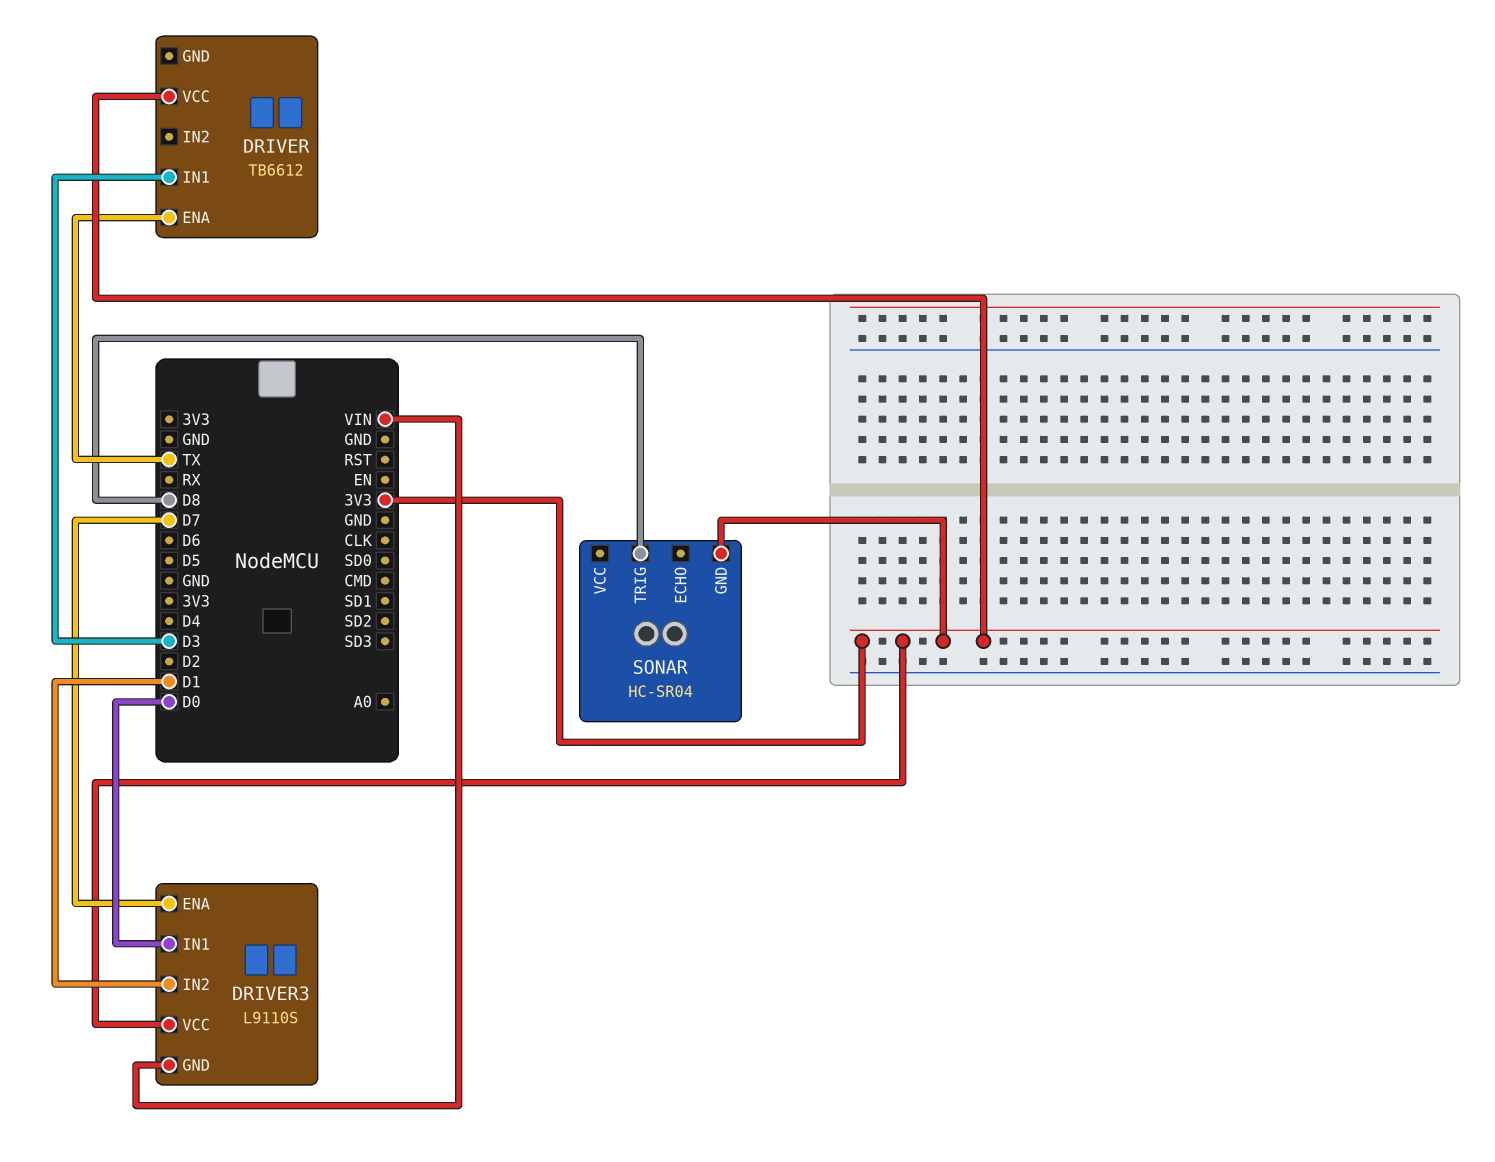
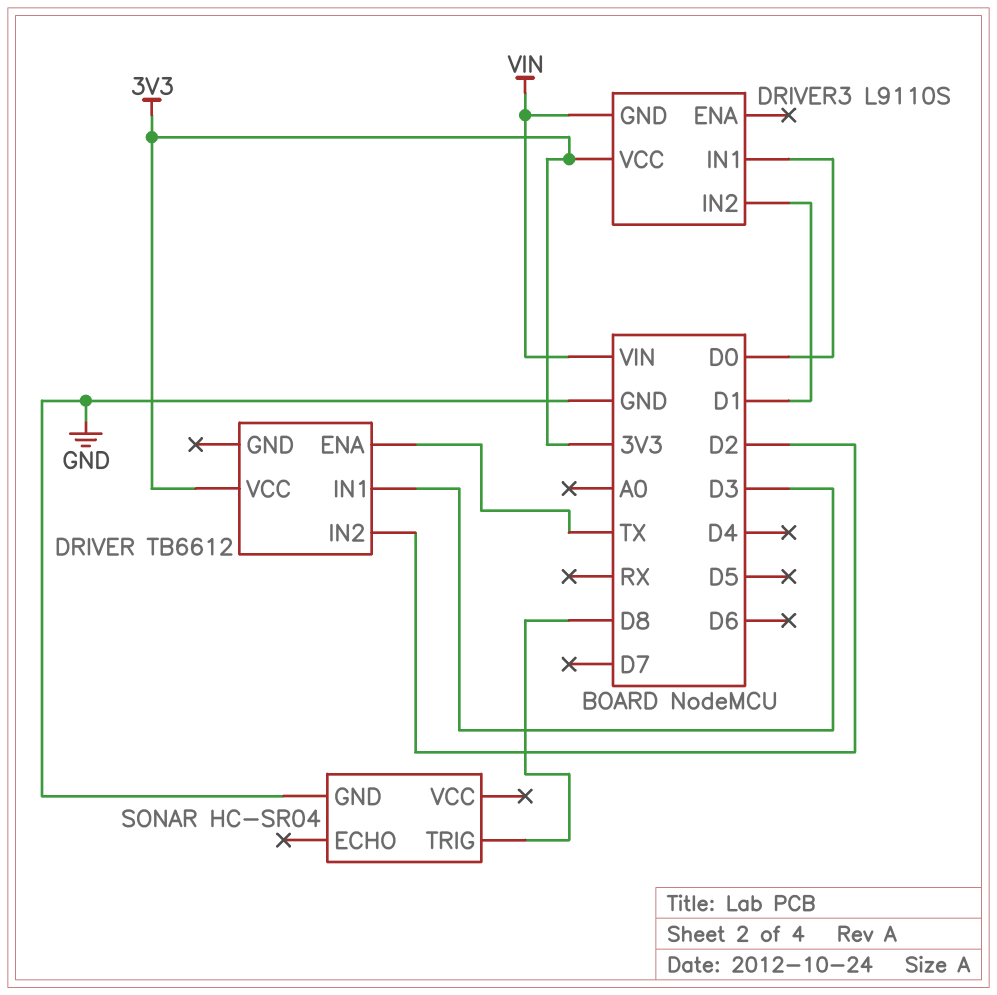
DRIVER pin IN2: none -> D2
DRIVER3 pin ENA: D7 -> none
SONAR pin GND: 3V3 -> GND

